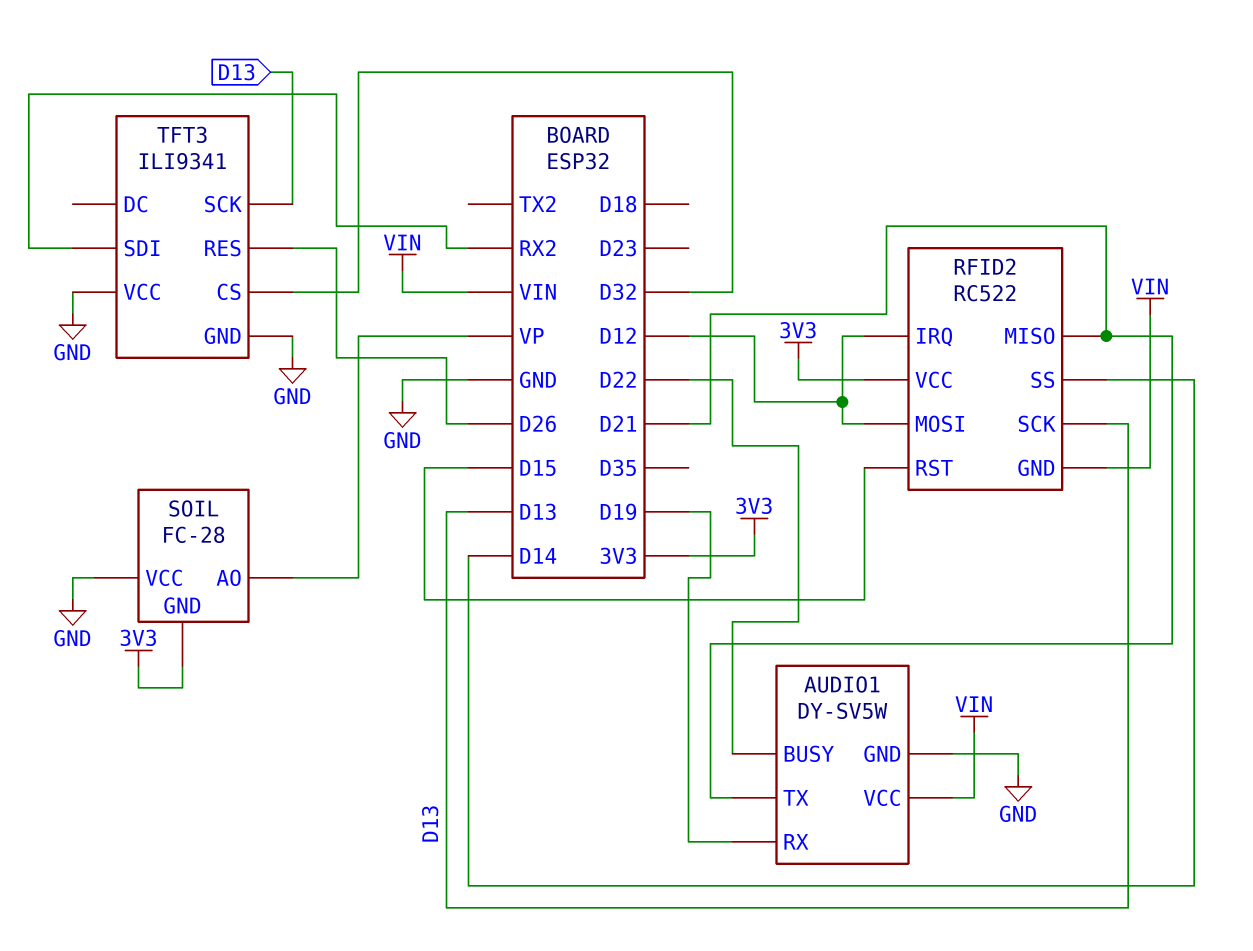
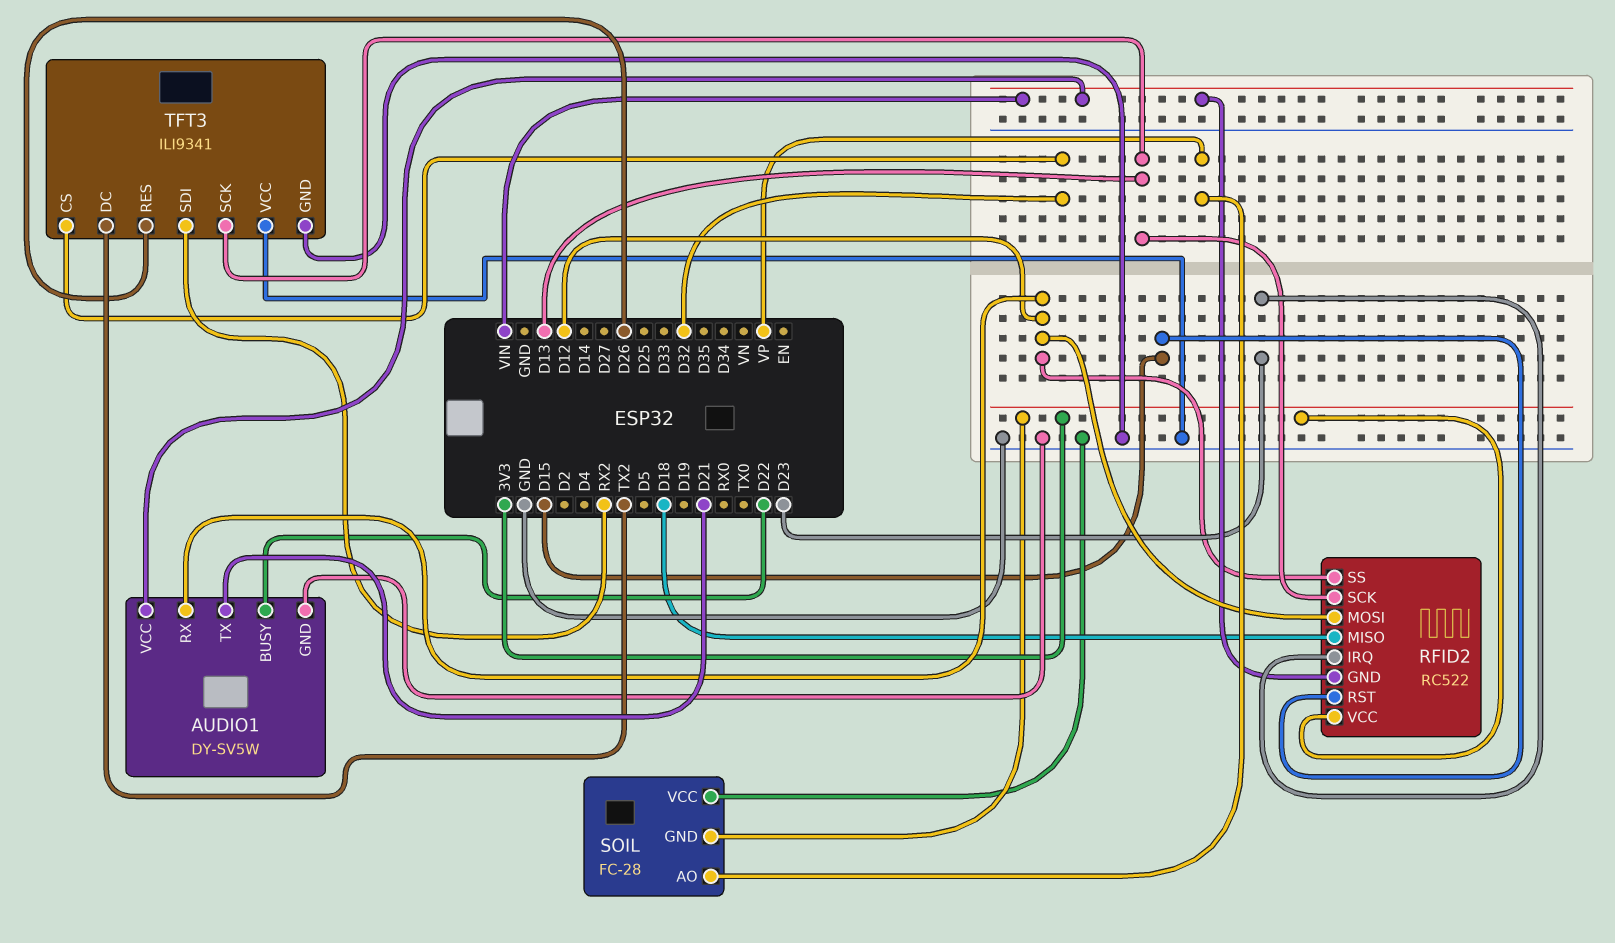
AUDIO1 pin RX: D19 -> D12
RFID2 pin IRQ: D12 -> D23
RFID2 pin MISO: D21 -> D18
RFID2 pin SS: D14 -> D12
TFT3 pin DC: none -> TX2

